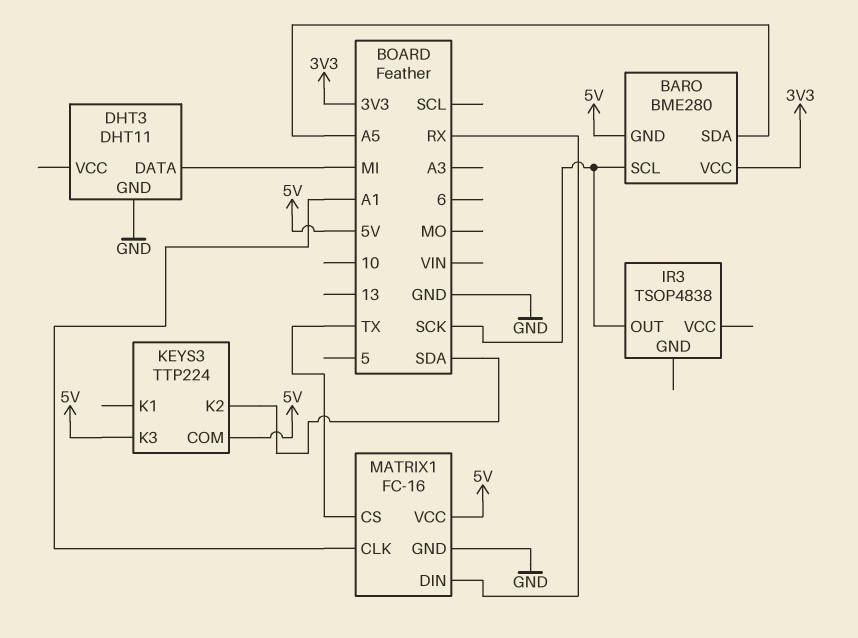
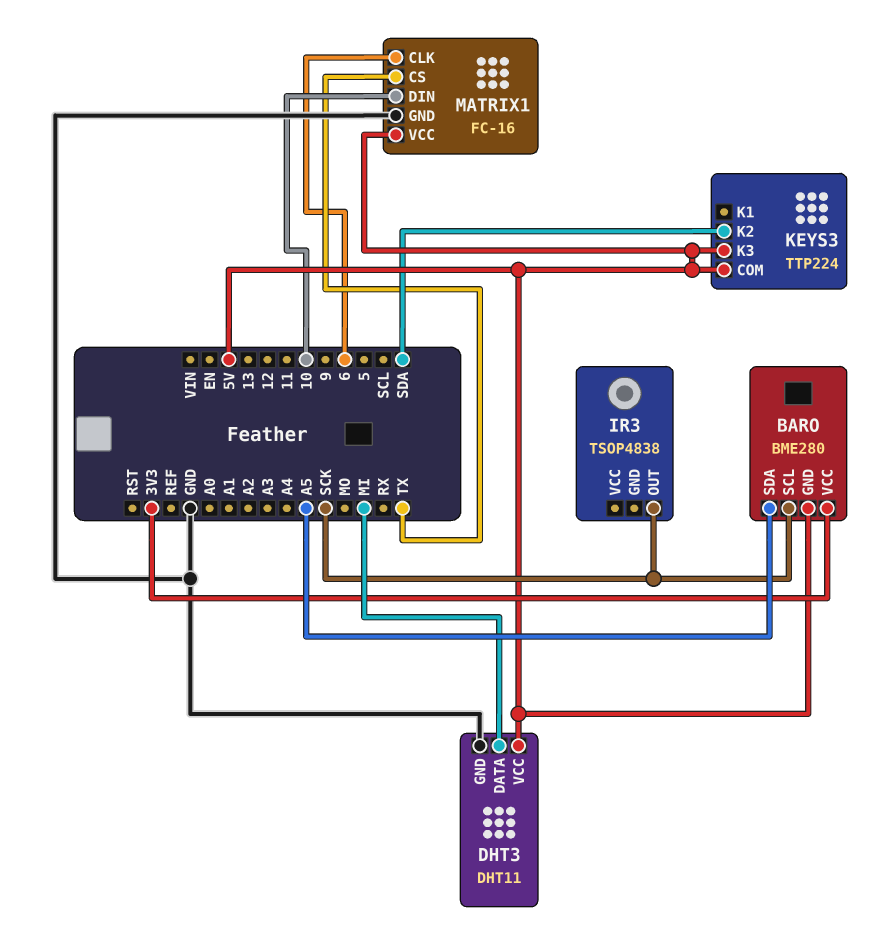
DHT3 pin VCC: none -> 5V
MATRIX1 pin CLK: A1 -> 6
MATRIX1 pin DIN: RX -> 10

